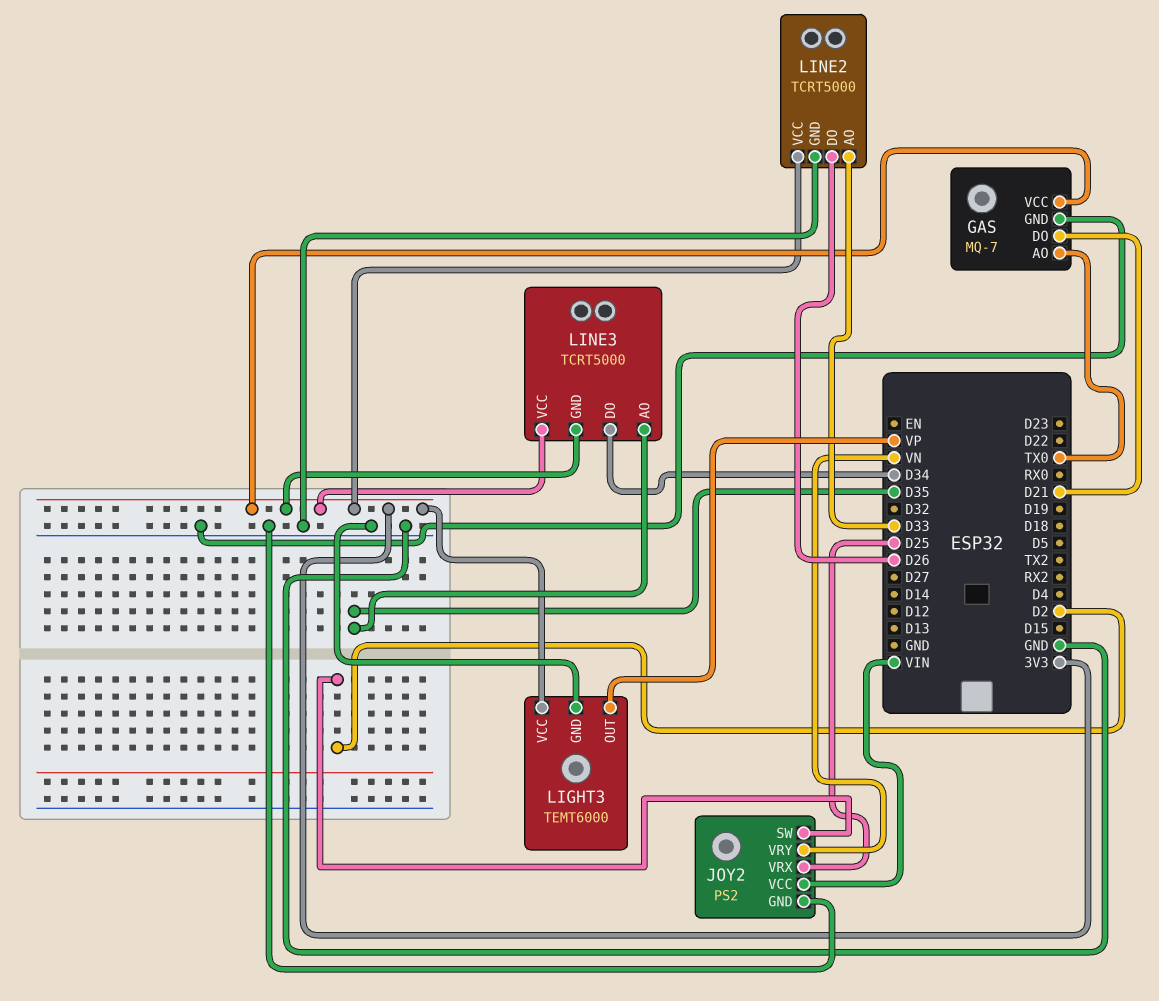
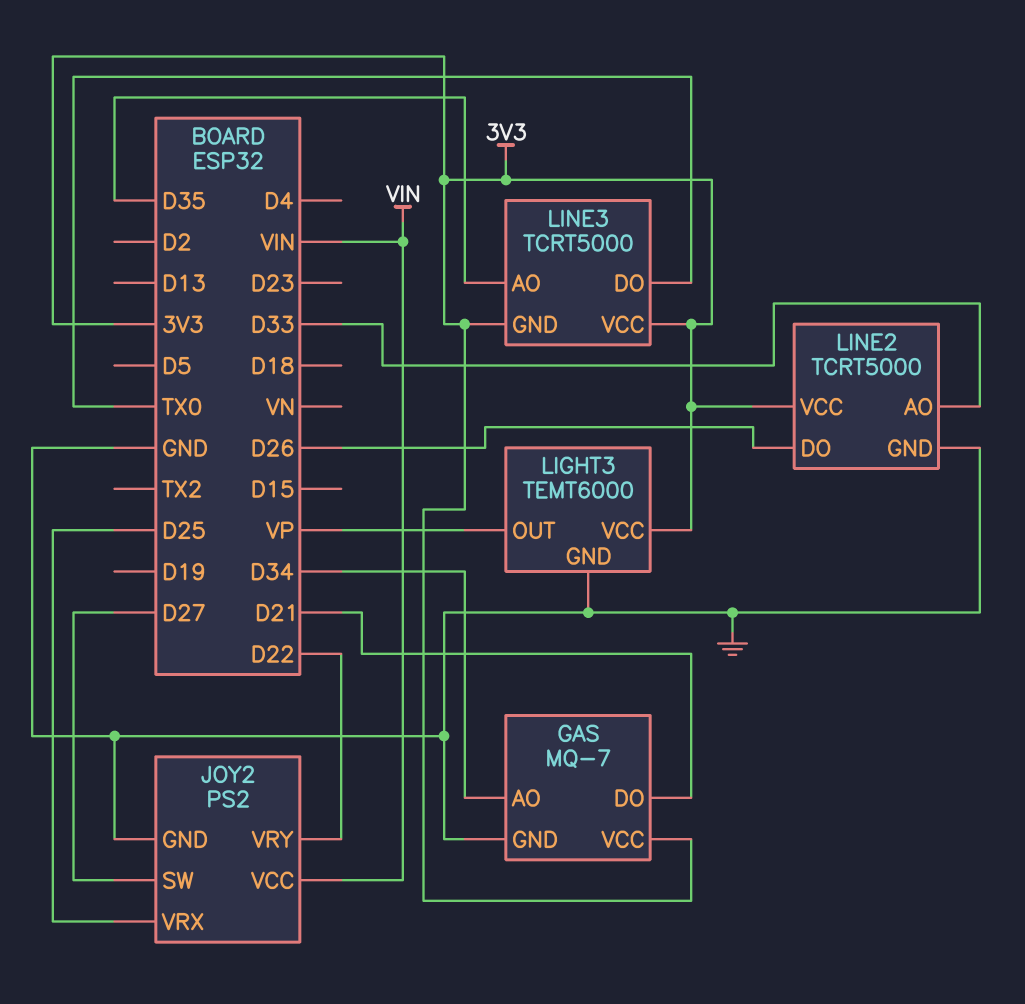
GAS pin AO: TX0 -> D34
JOY2 pin SW: D2 -> D27
JOY2 pin VRY: VN -> D22
LINE3 pin DO: D34 -> TX0

